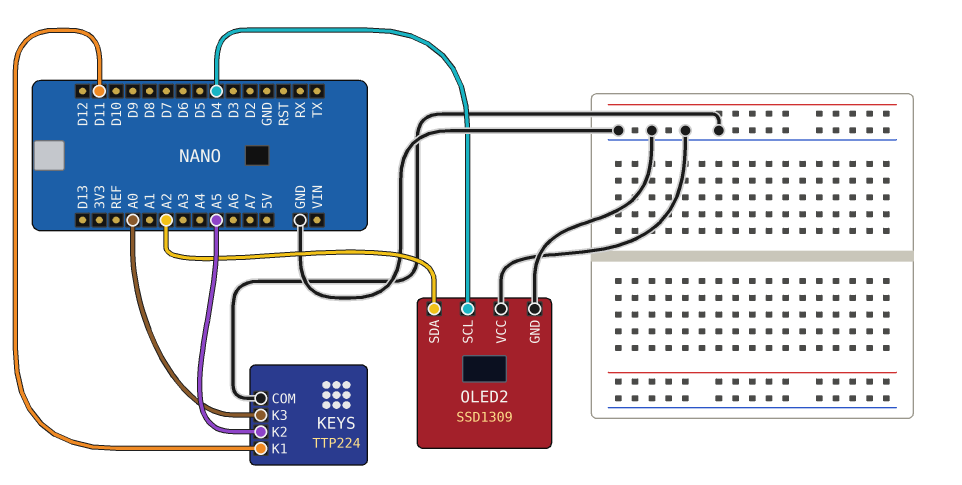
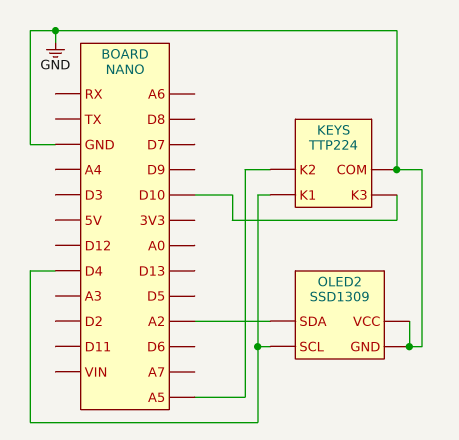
KEYS pin K1: D11 -> D4
KEYS pin K3: A0 -> D10

